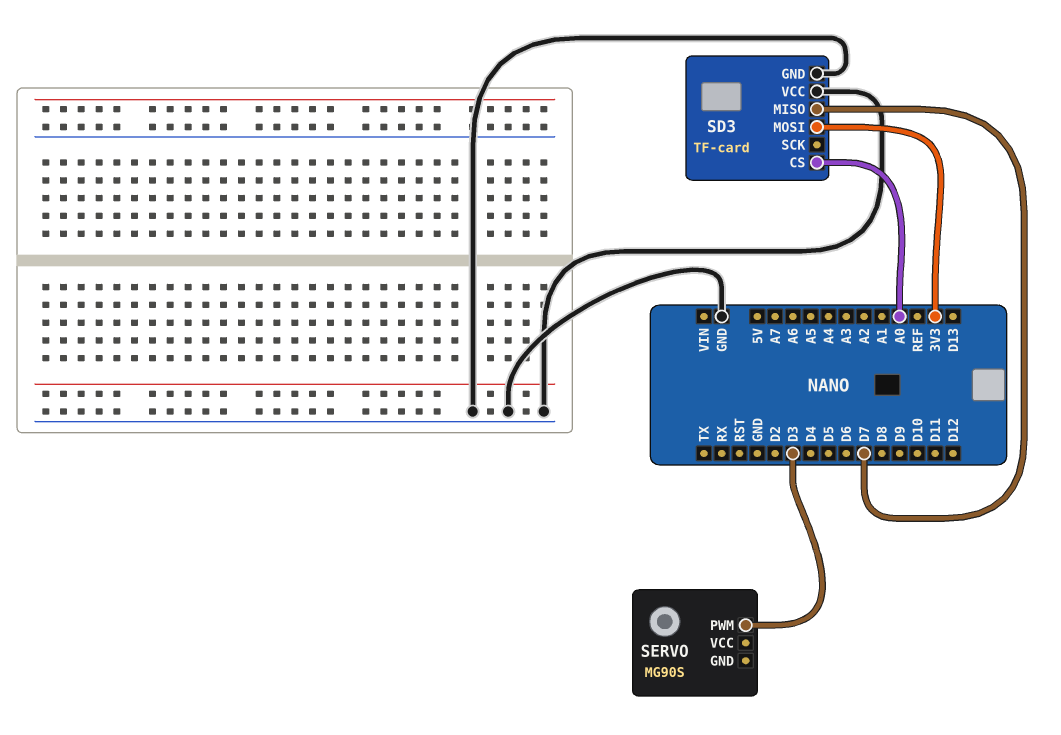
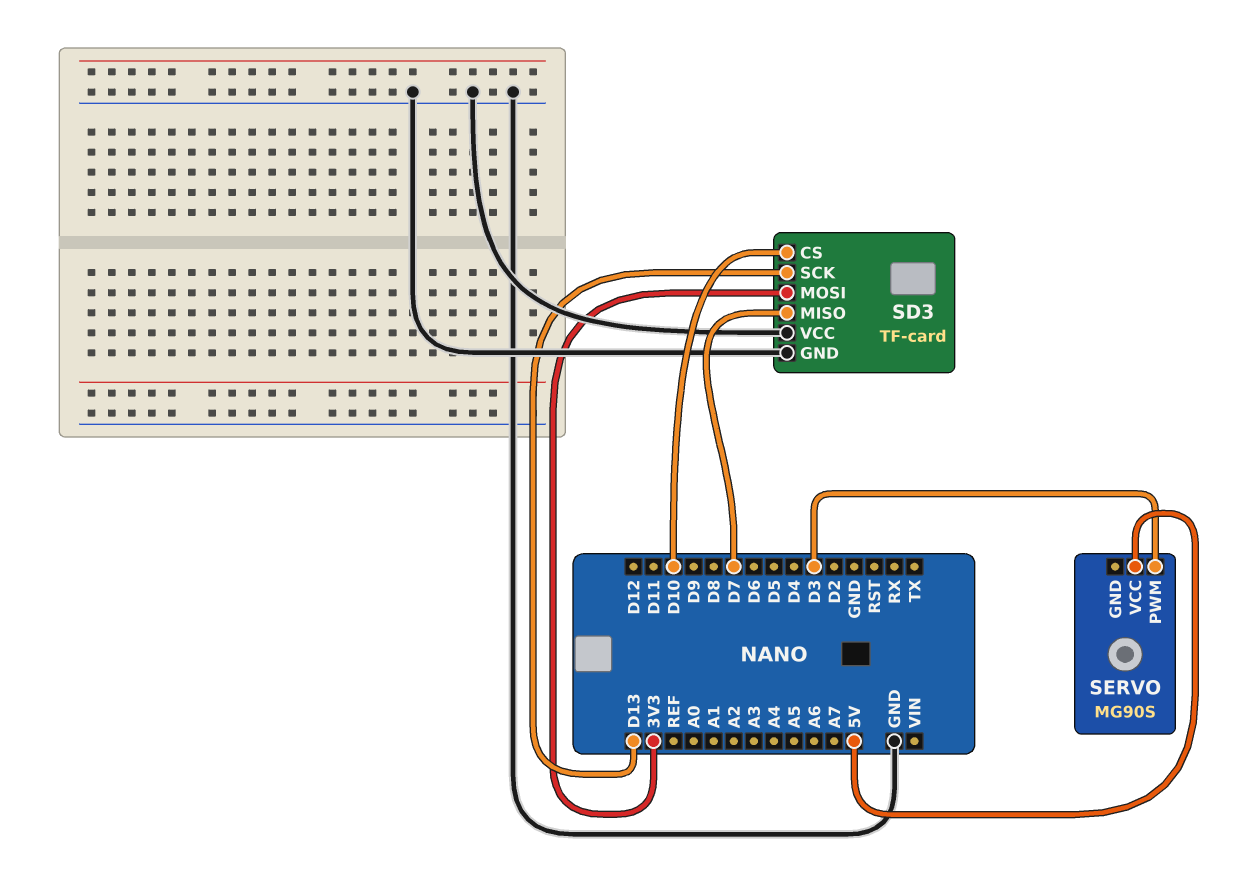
SD3 pin CS: A0 -> D10
SD3 pin SCK: none -> D13
SERVO pin VCC: none -> 5V

